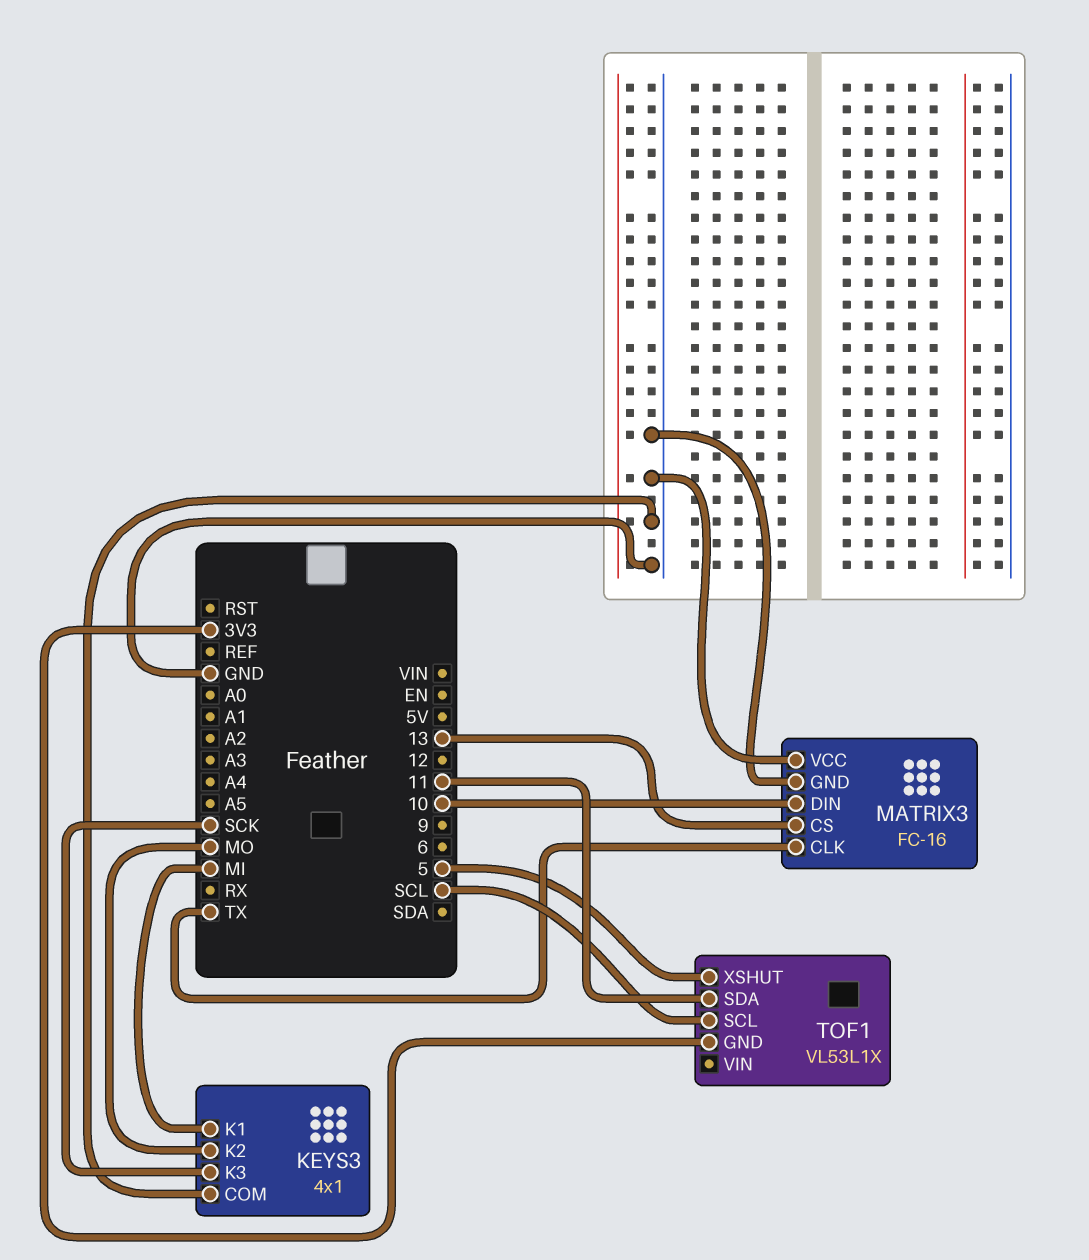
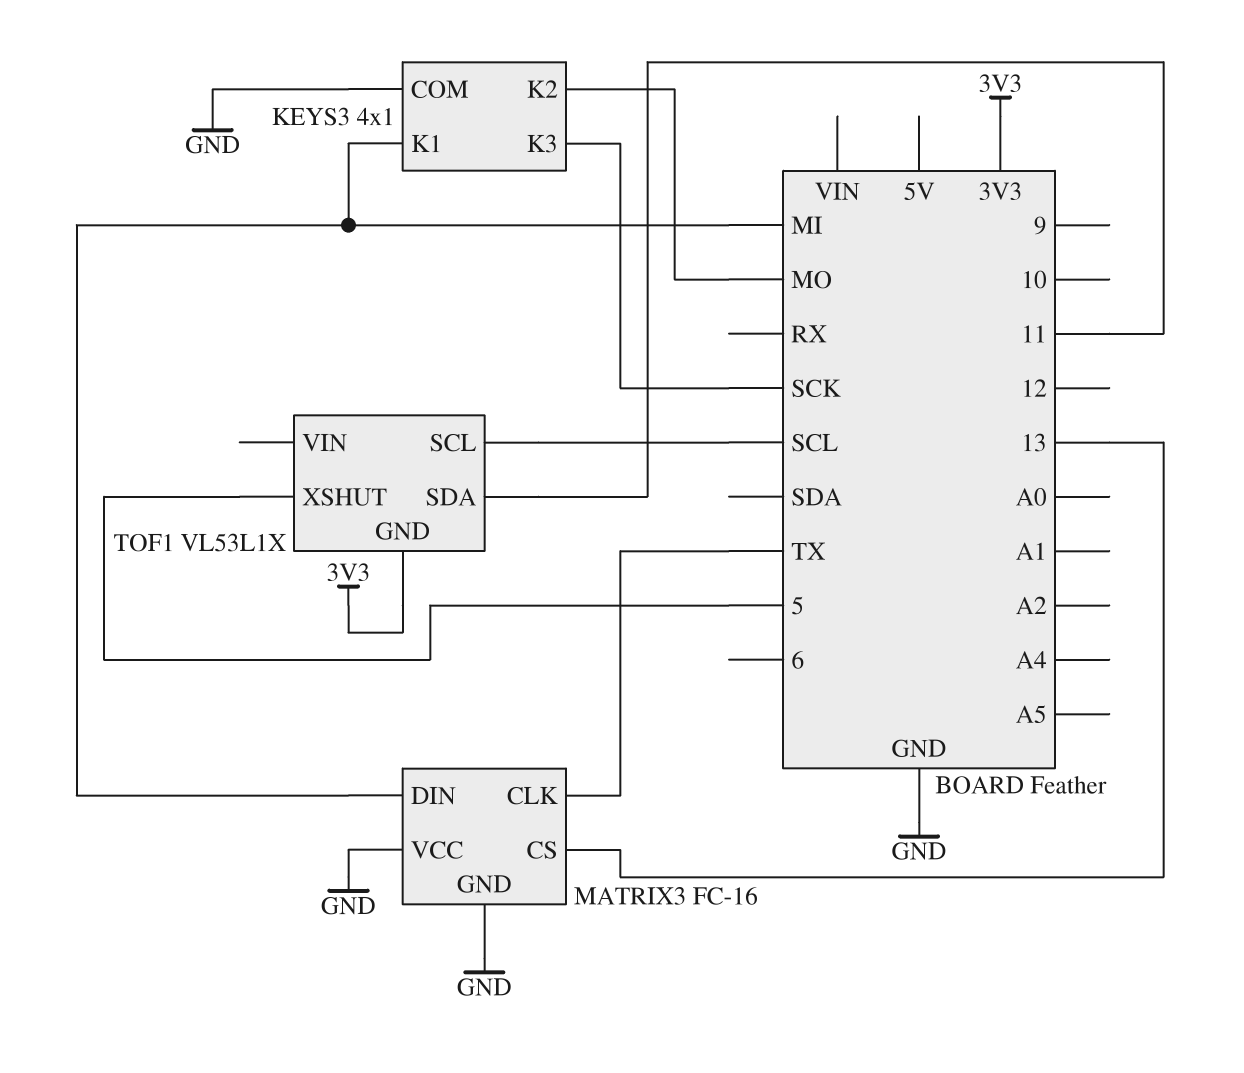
MATRIX3 pin DIN: 10 -> MI

